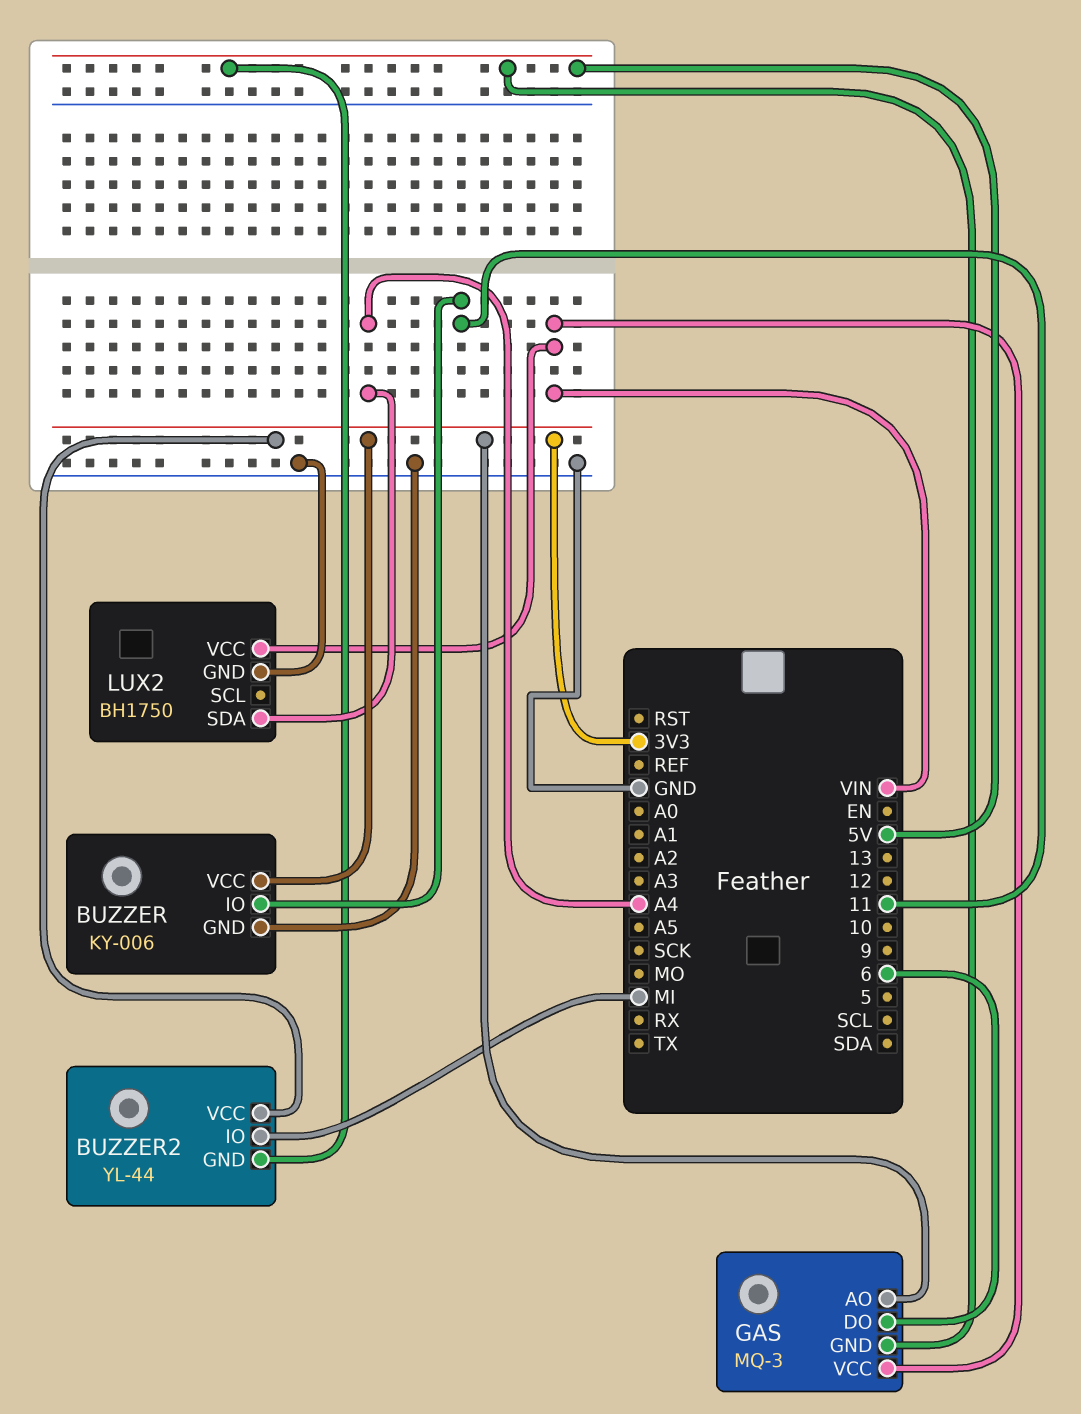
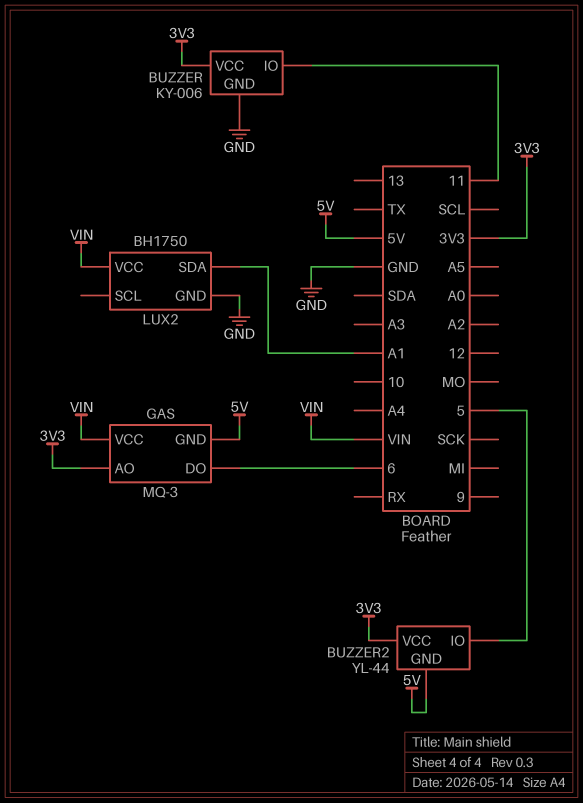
BUZZER2 pin IO: MI -> 5
LUX2 pin SDA: A4 -> A1

